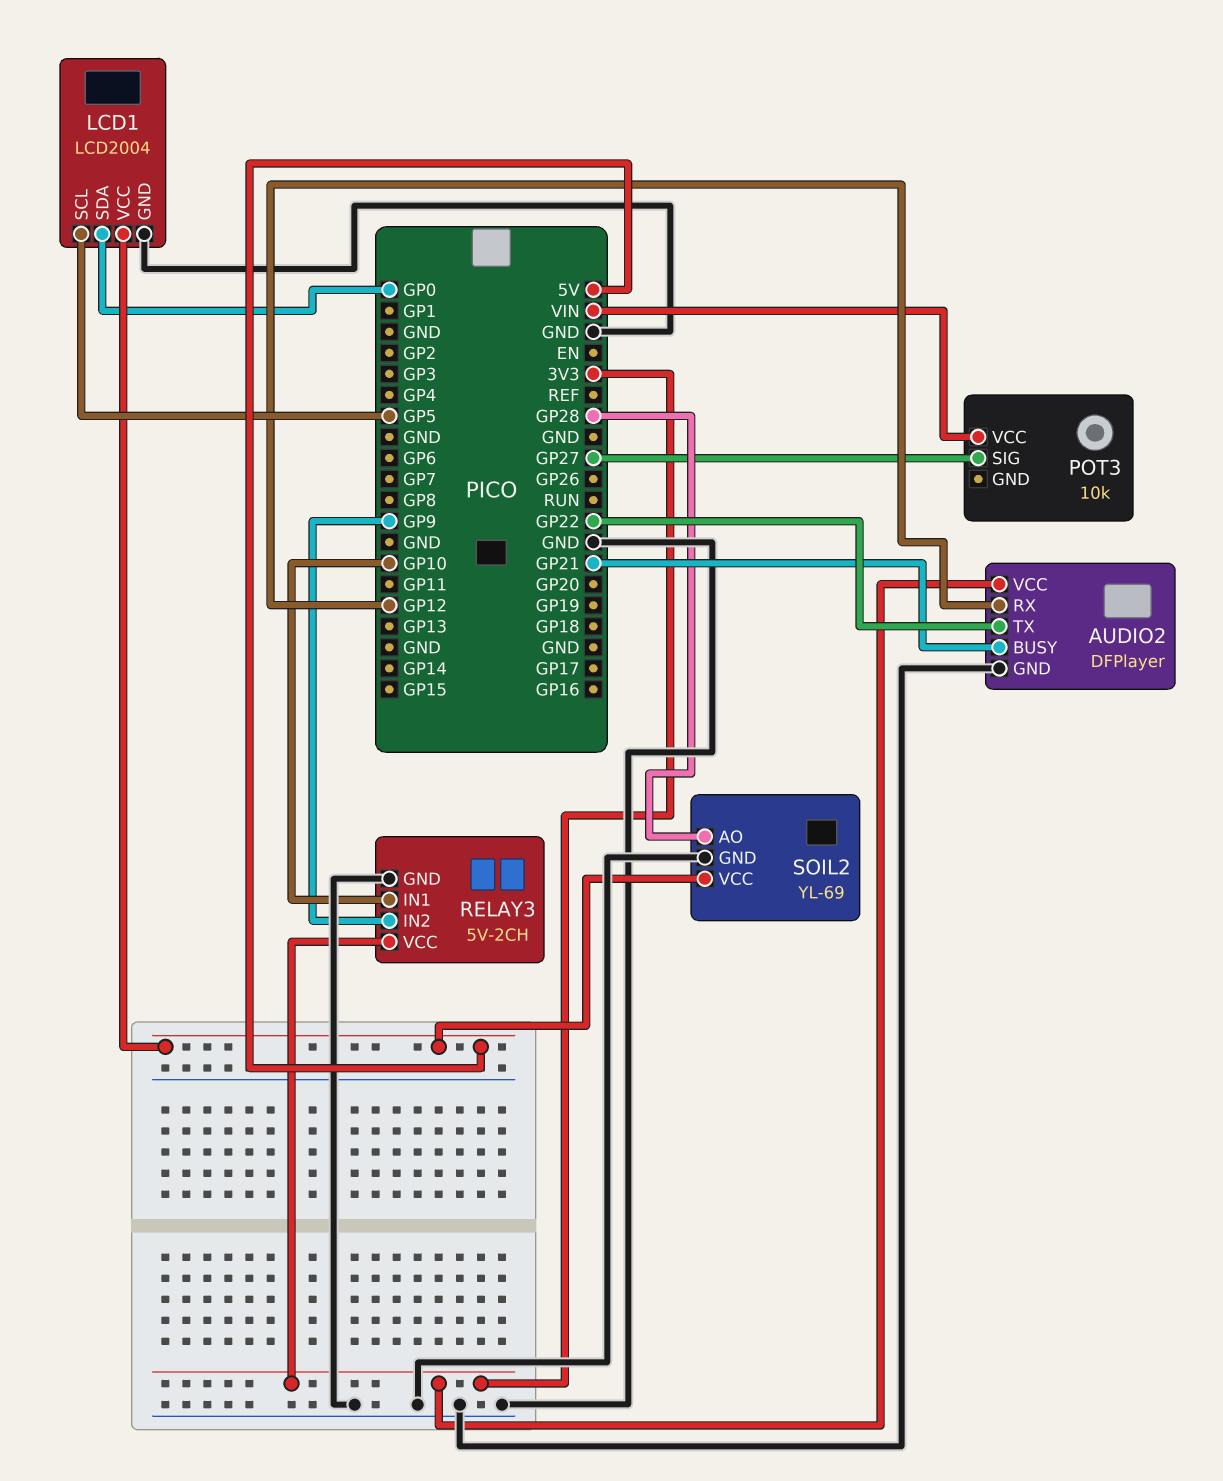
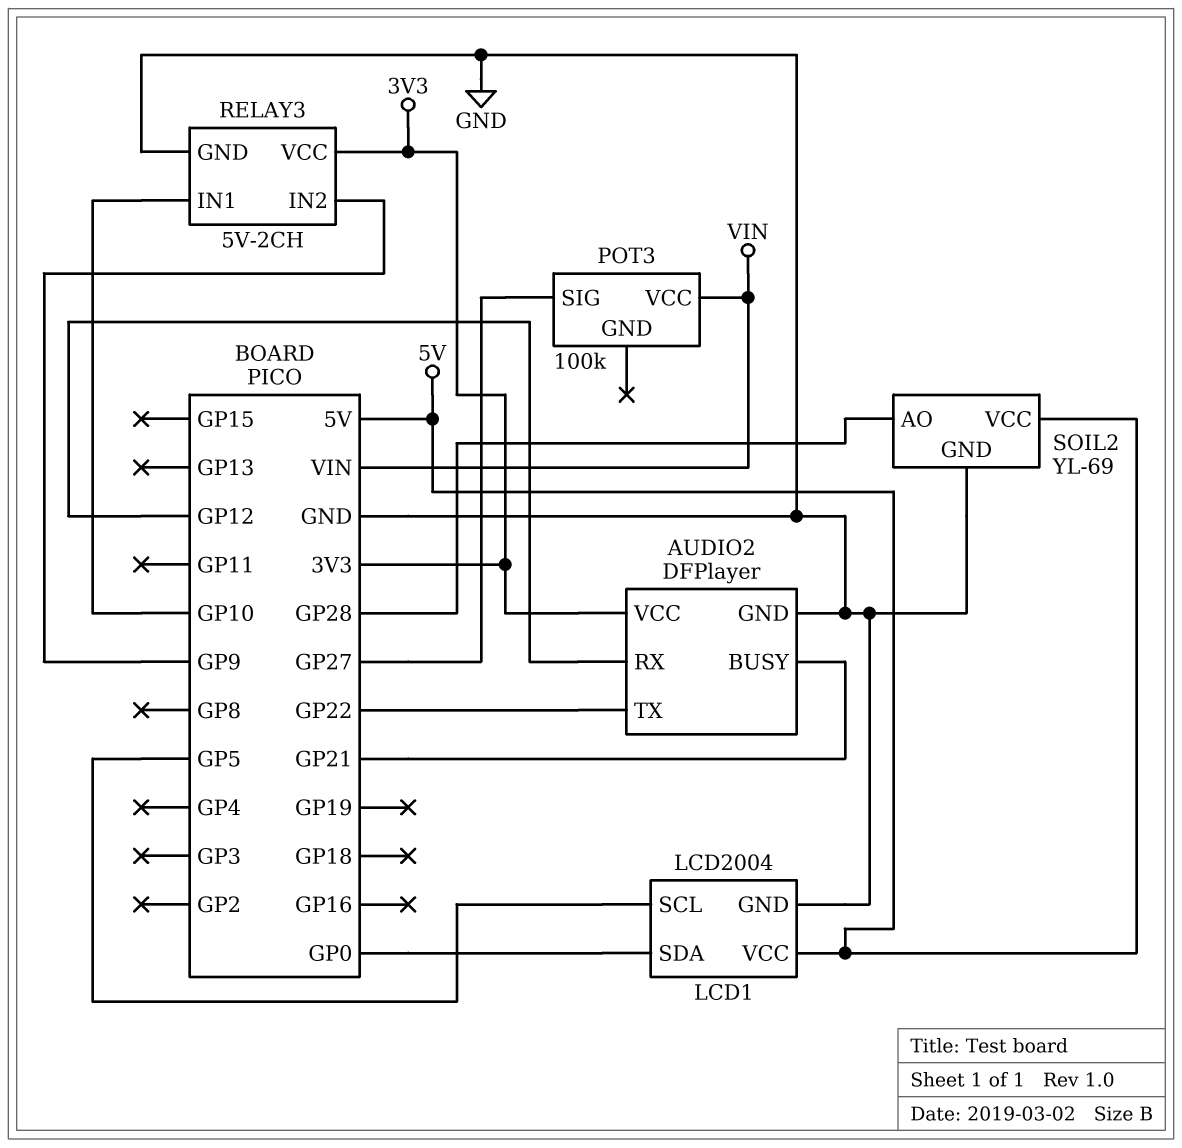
POT3: 10k -> 100k

